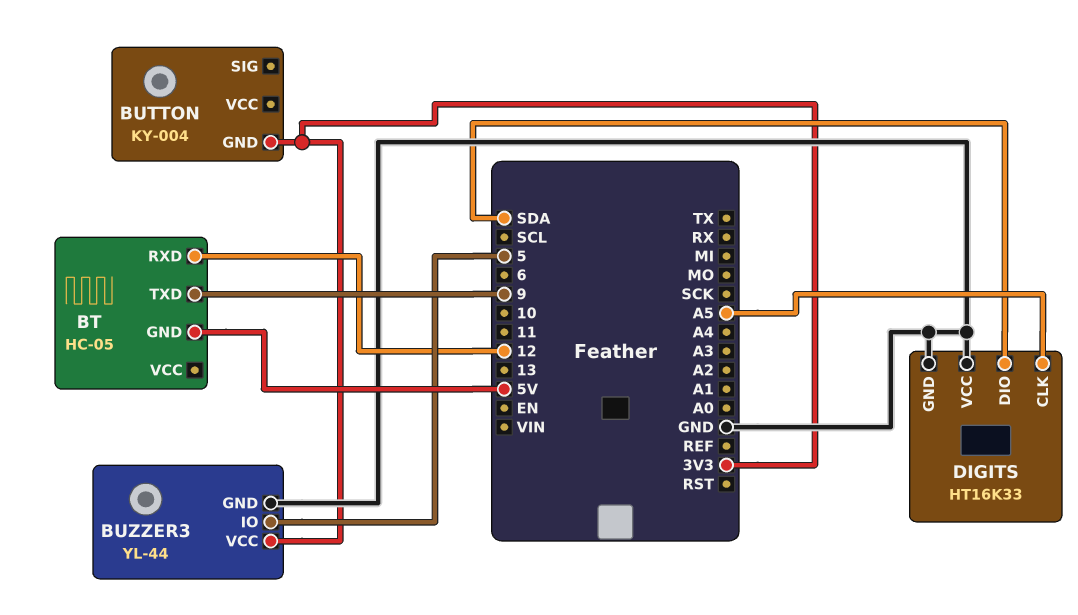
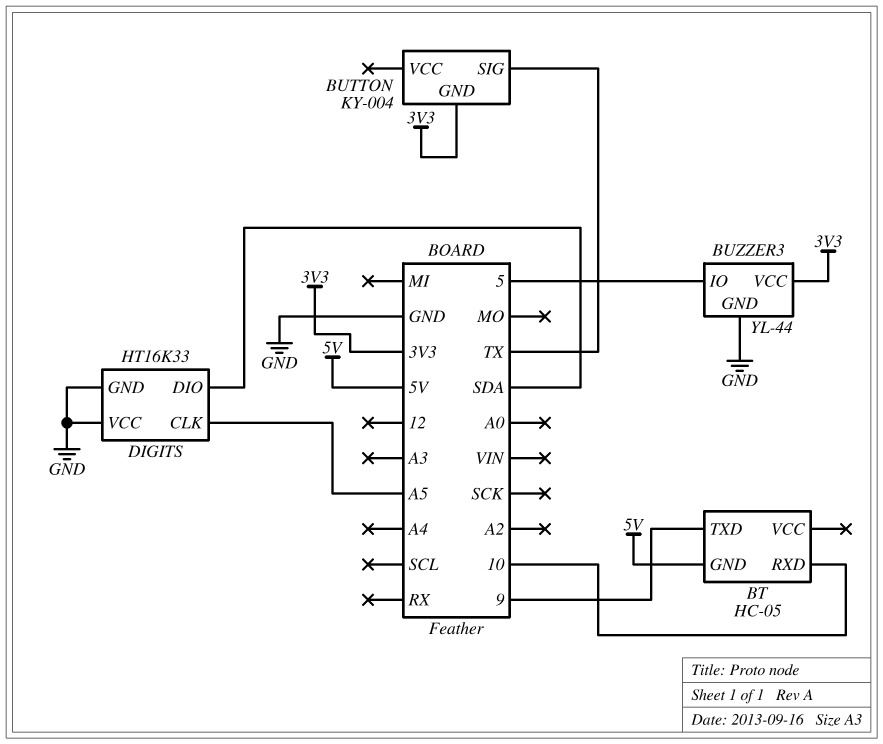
BT pin RXD: 12 -> 10
BUTTON pin SIG: none -> TX

